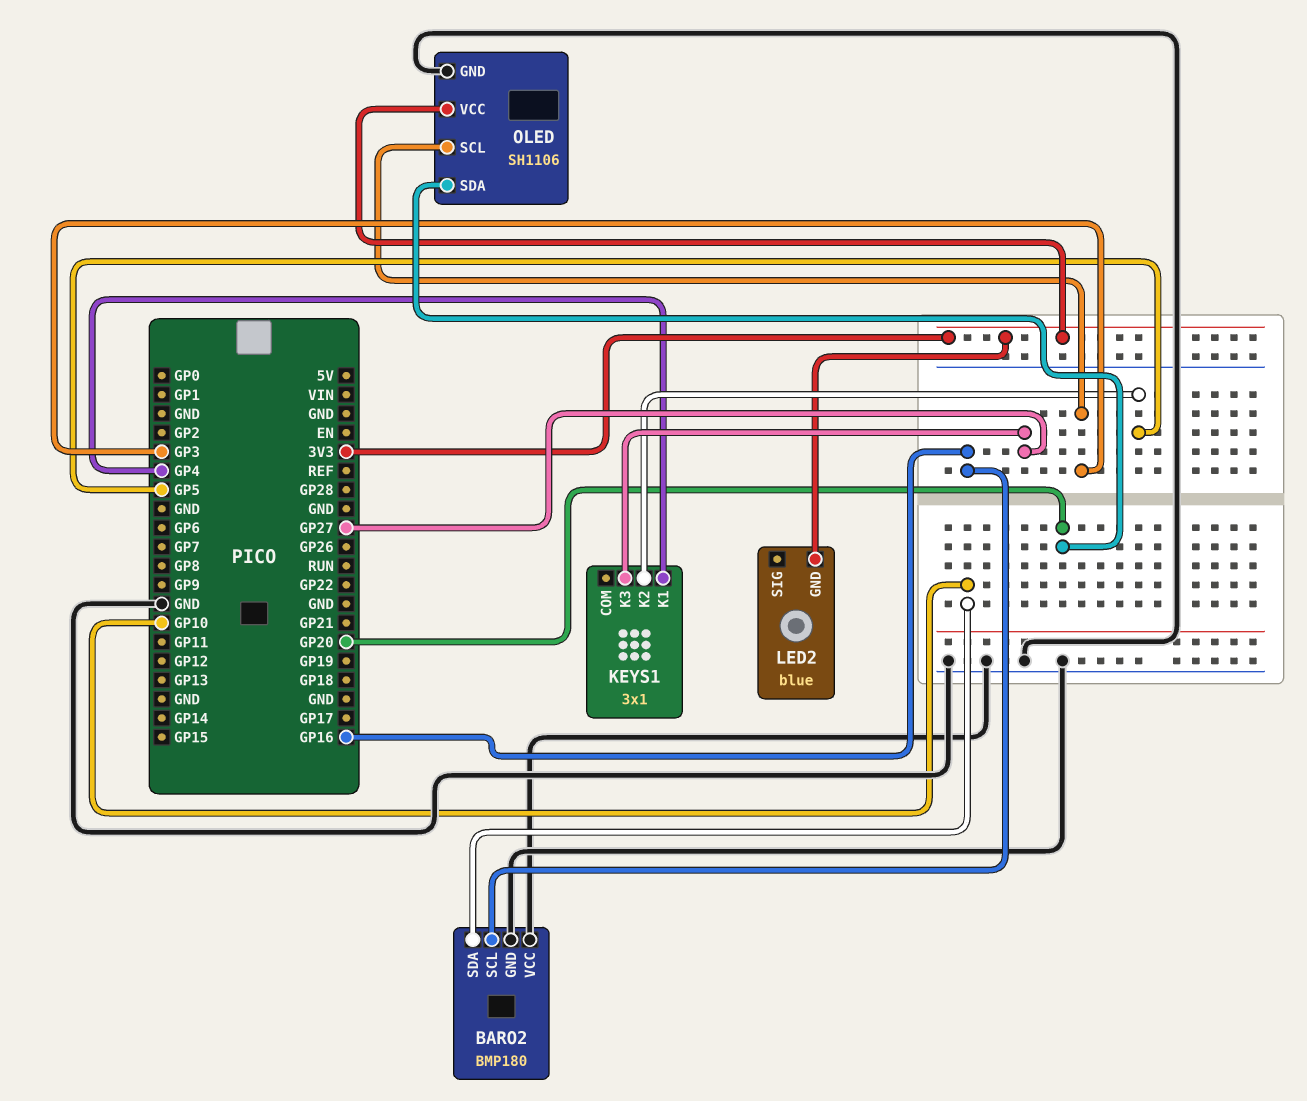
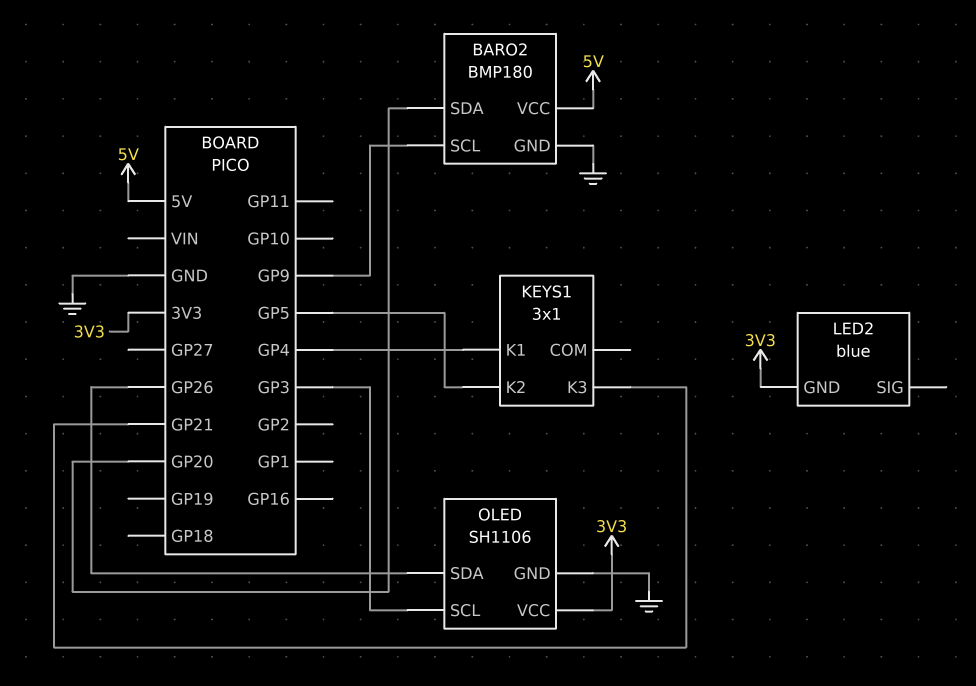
BARO2 pin SCL: GP16 -> GP9
BARO2 pin SDA: GP10 -> GP20
BARO2 pin VCC: GND -> 5V
KEYS1 pin K3: GP27 -> GP21
OLED pin SDA: GP20 -> GP26

